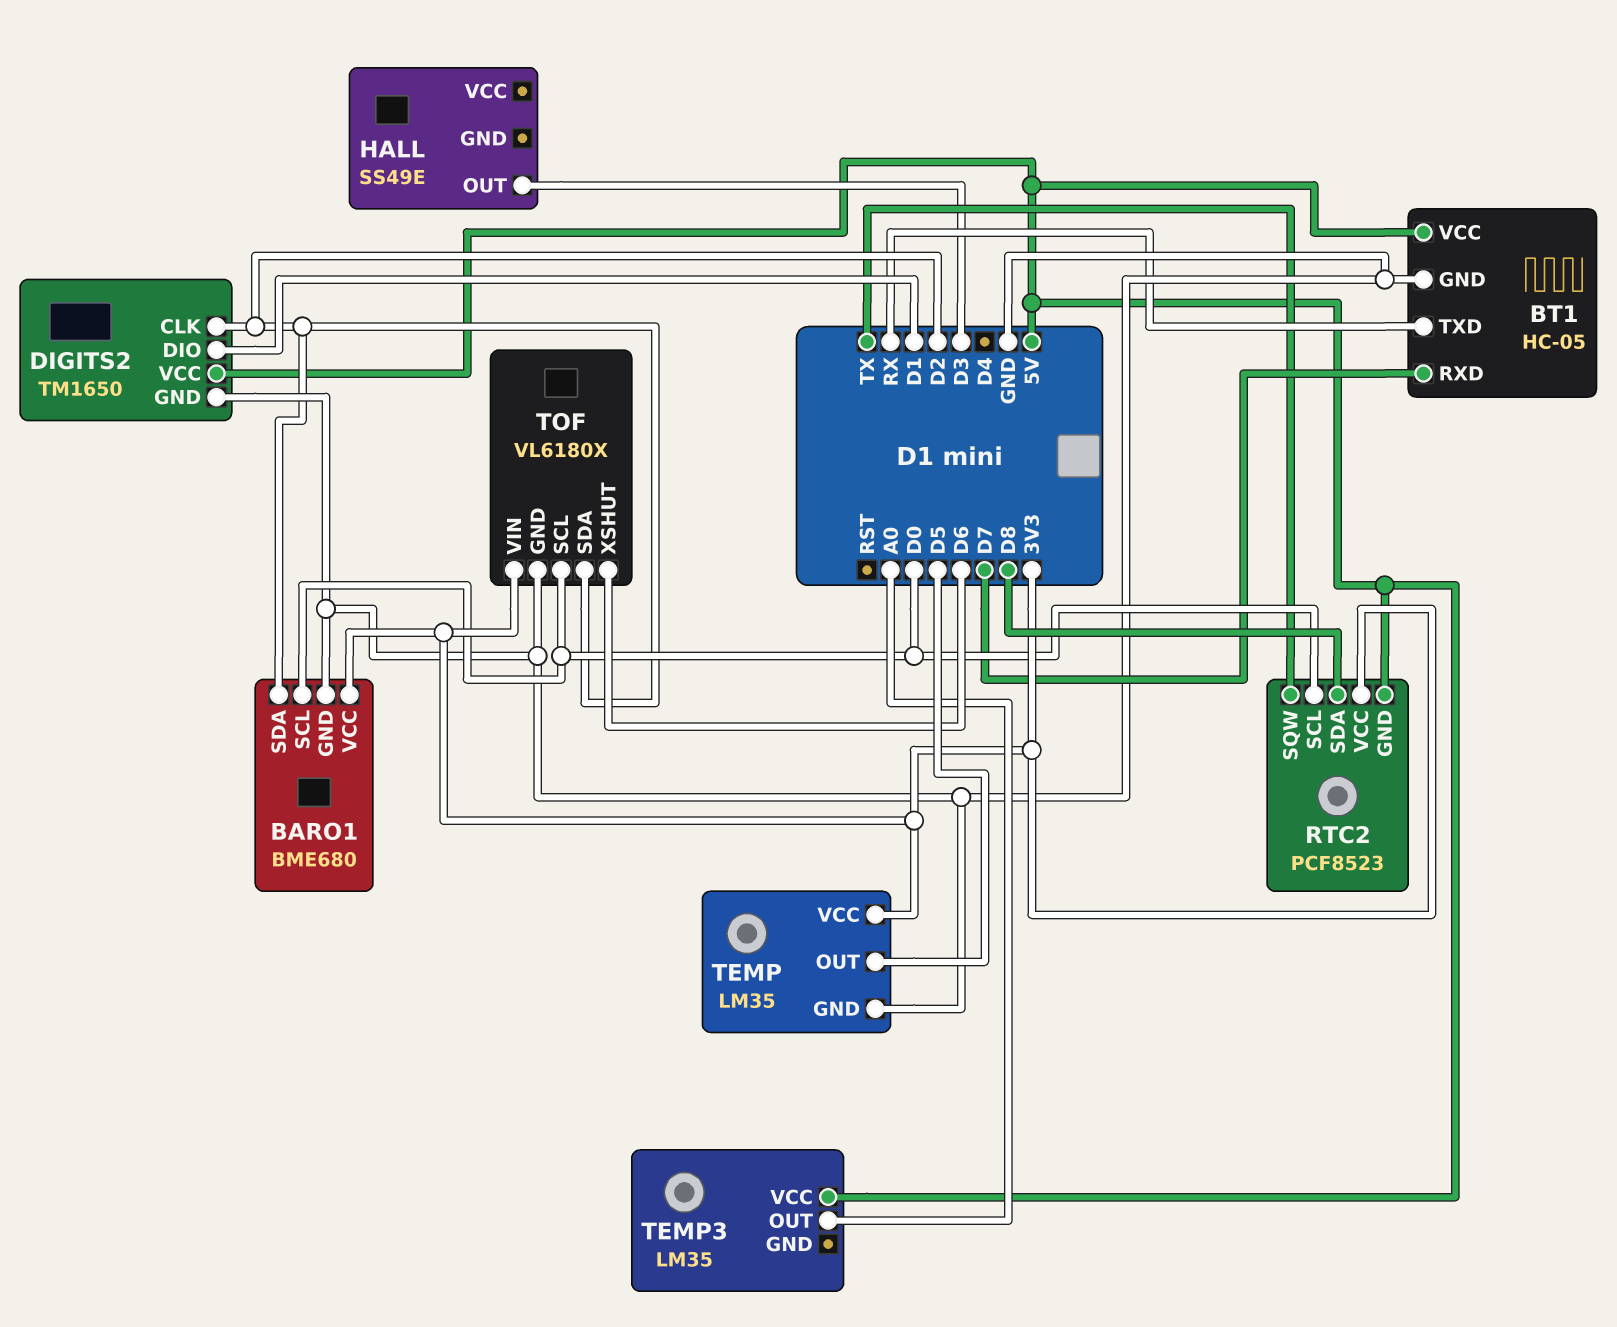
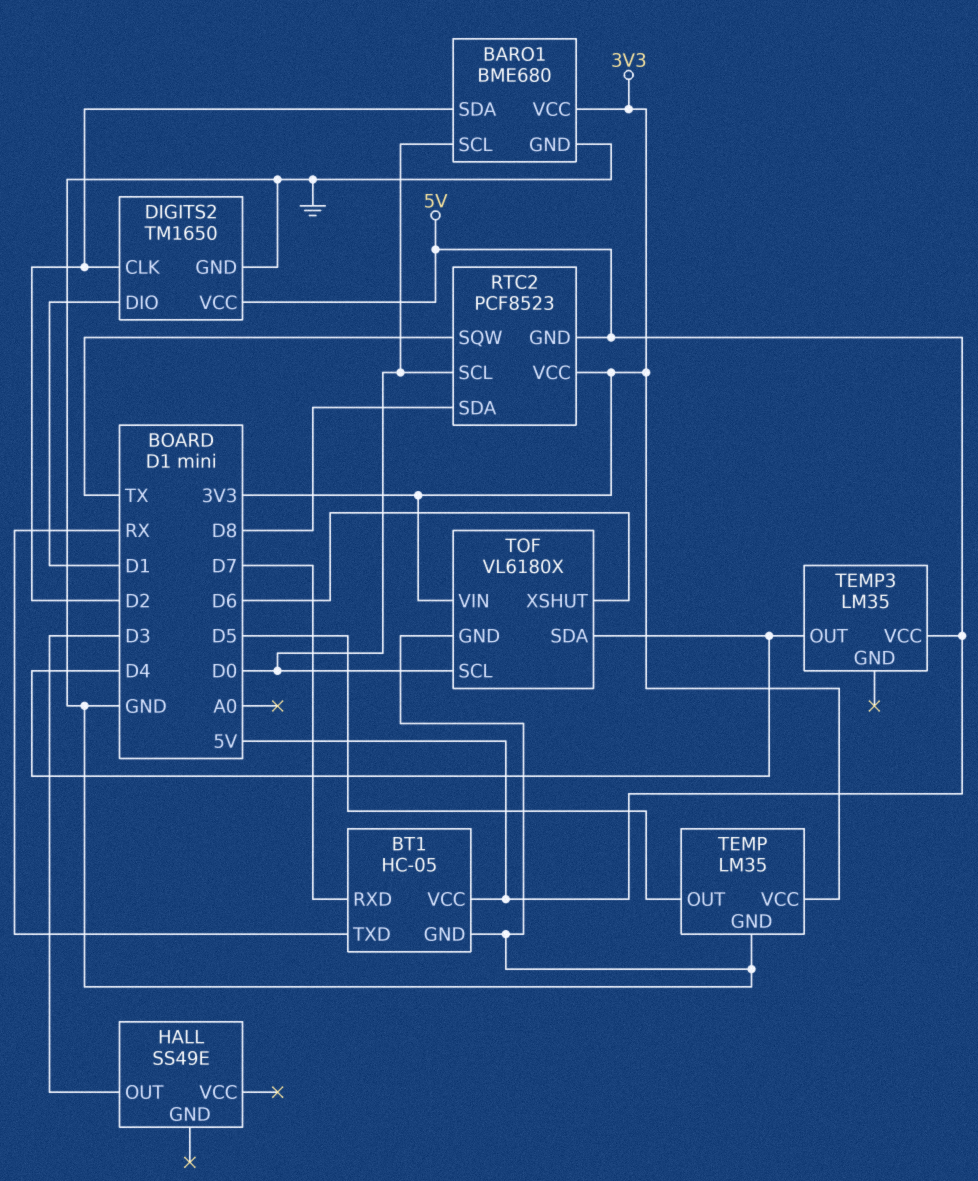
TEMP3 pin OUT: A0 -> D4
TOF pin SDA: D2 -> D4

